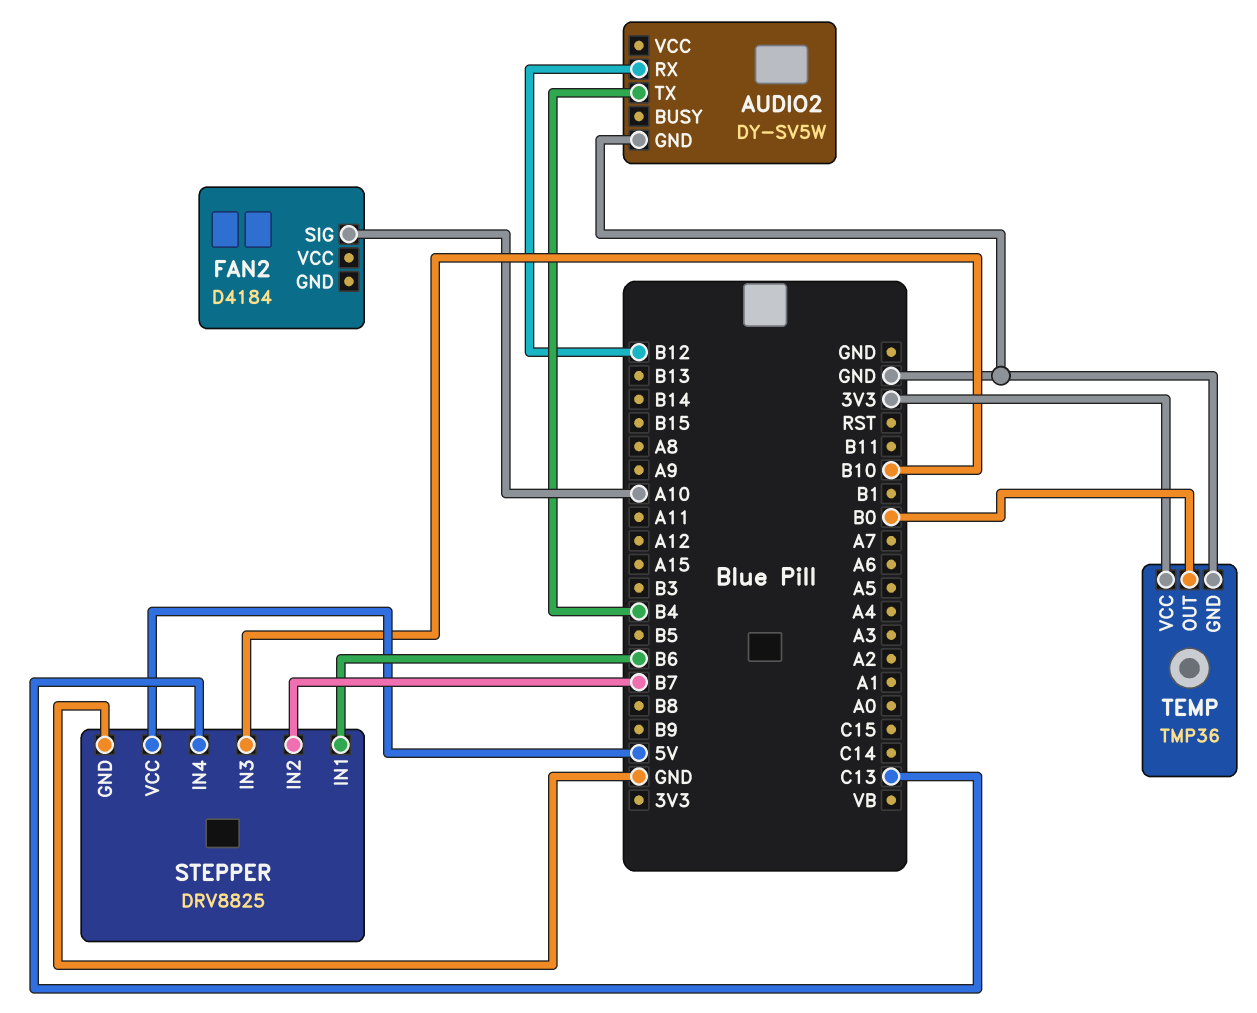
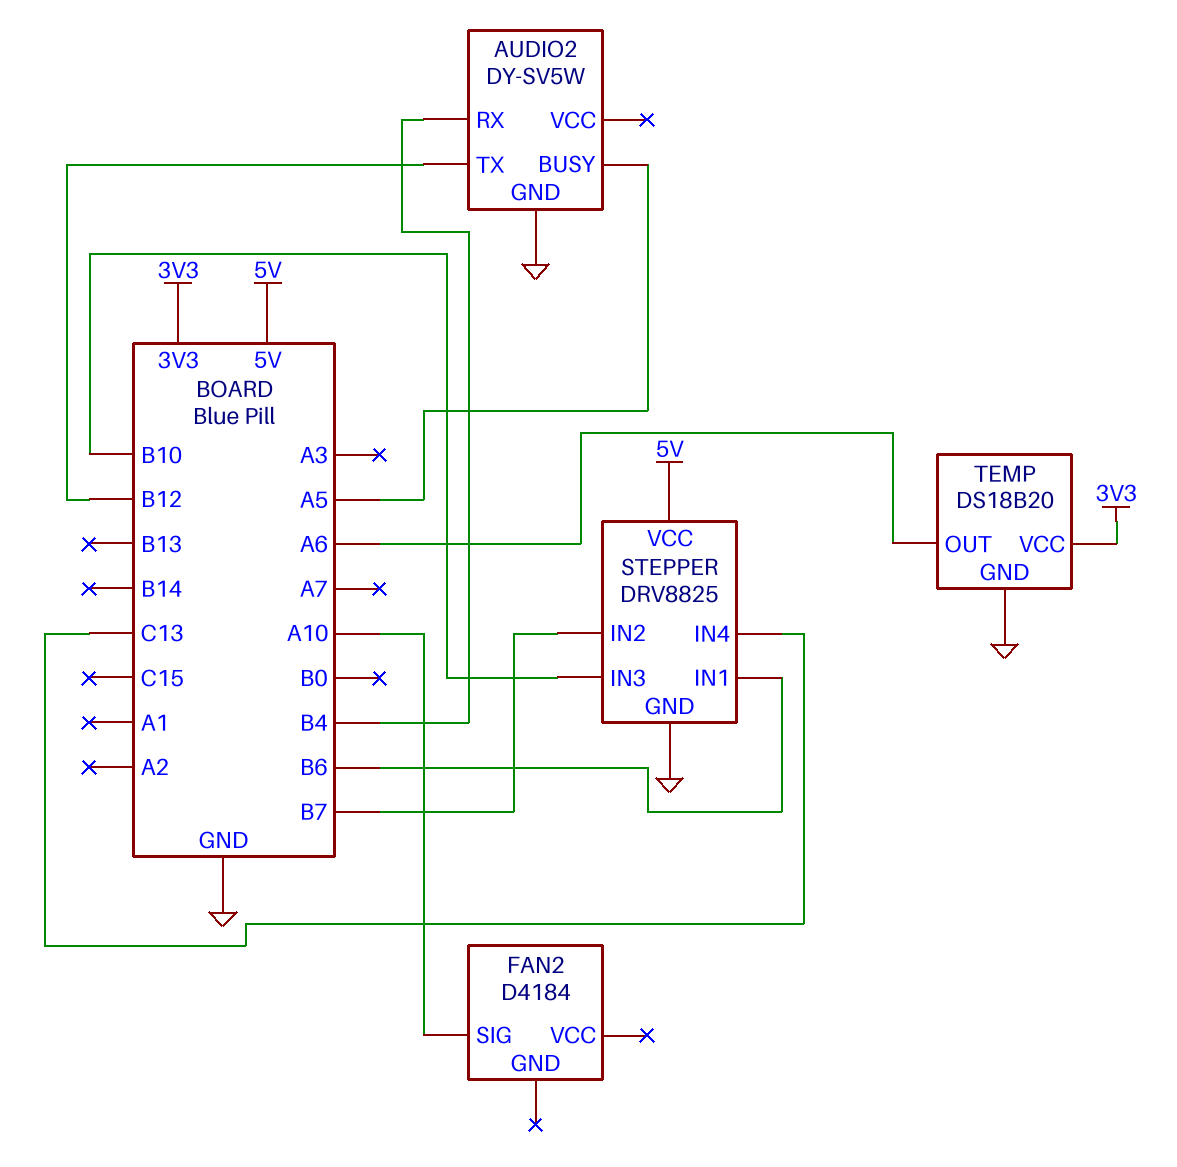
AUDIO2 pin BUSY: none -> A5
AUDIO2 pin RX: B12 -> B4
AUDIO2 pin TX: B4 -> B12
TEMP: TMP36 -> DS18B20
TEMP pin OUT: B0 -> A6

